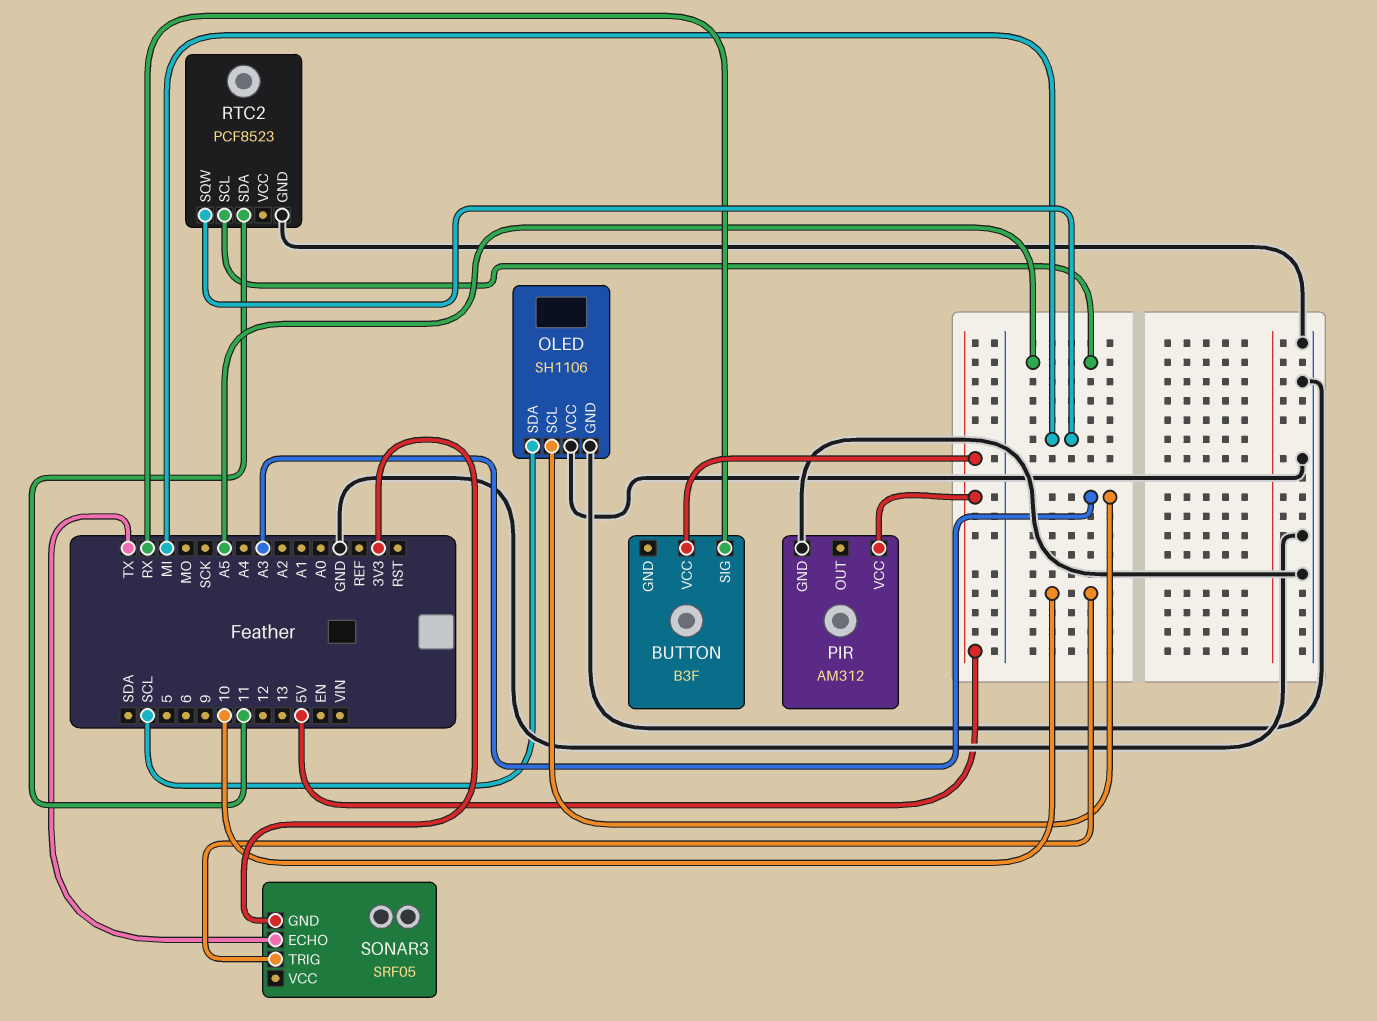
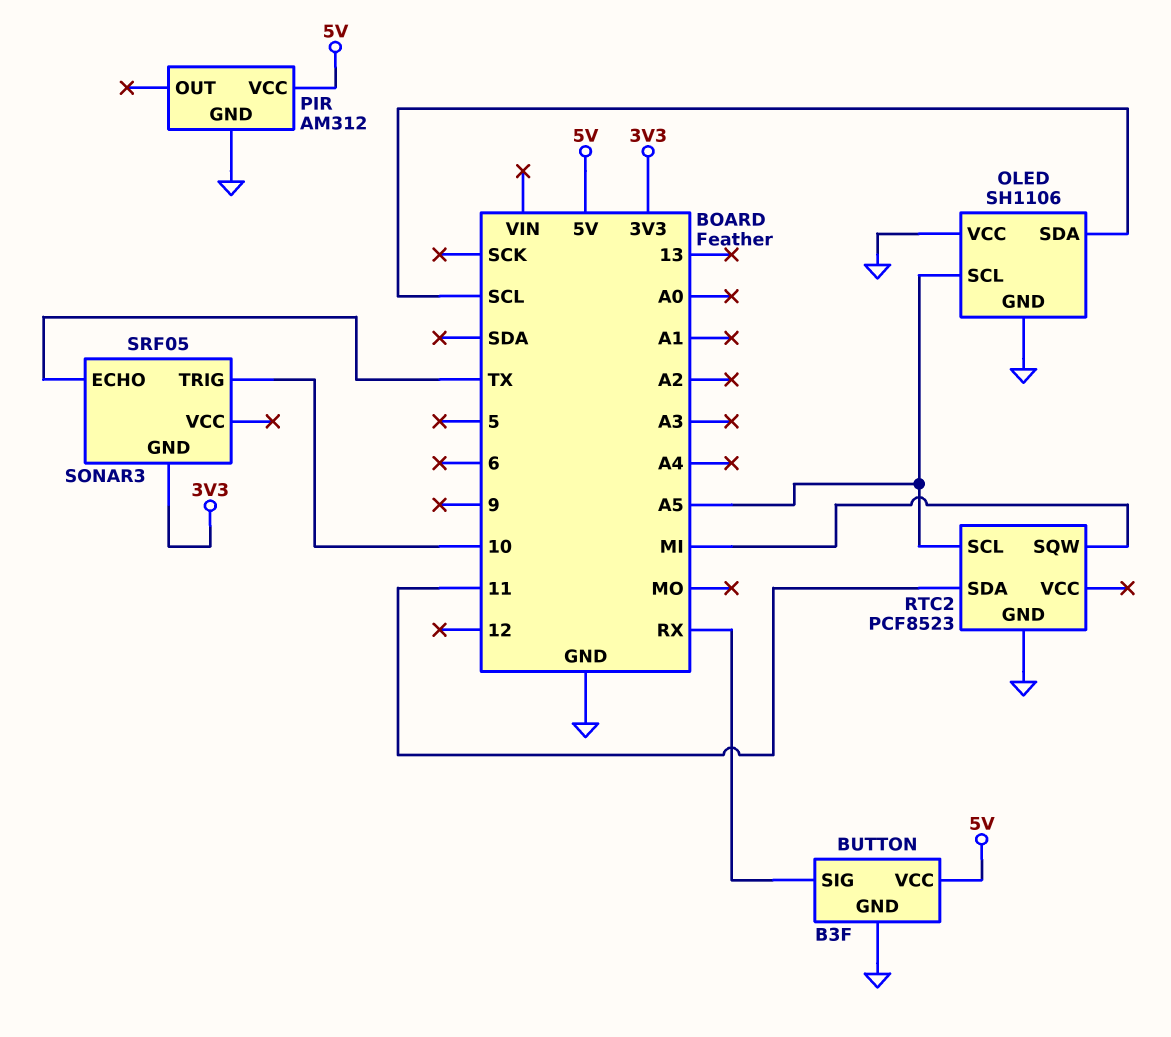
BUTTON pin GND: none -> GND
OLED pin SCL: A3 -> A5

